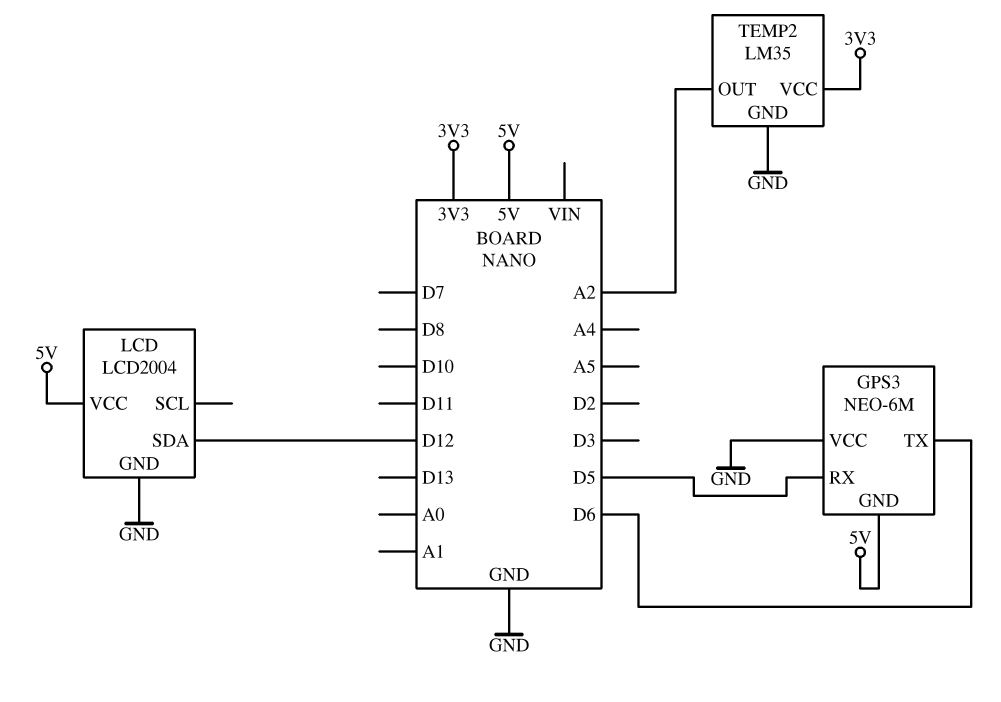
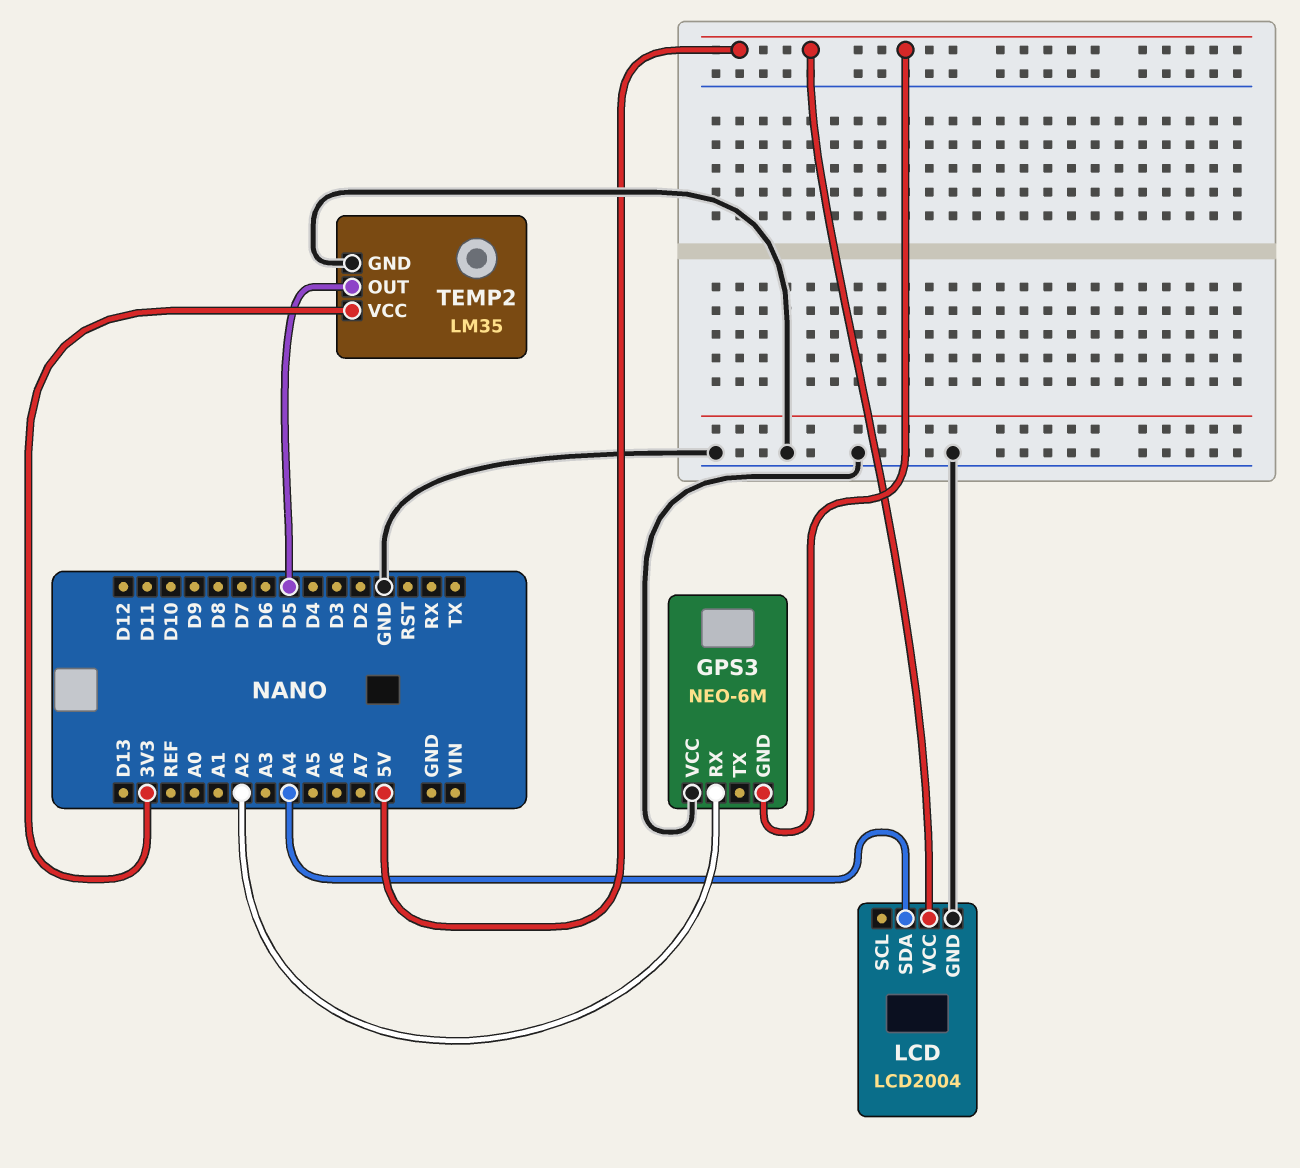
GPS3 pin RX: D5 -> A2
GPS3 pin TX: D6 -> none
LCD pin SDA: D12 -> A4
TEMP2 pin OUT: A2 -> D5

